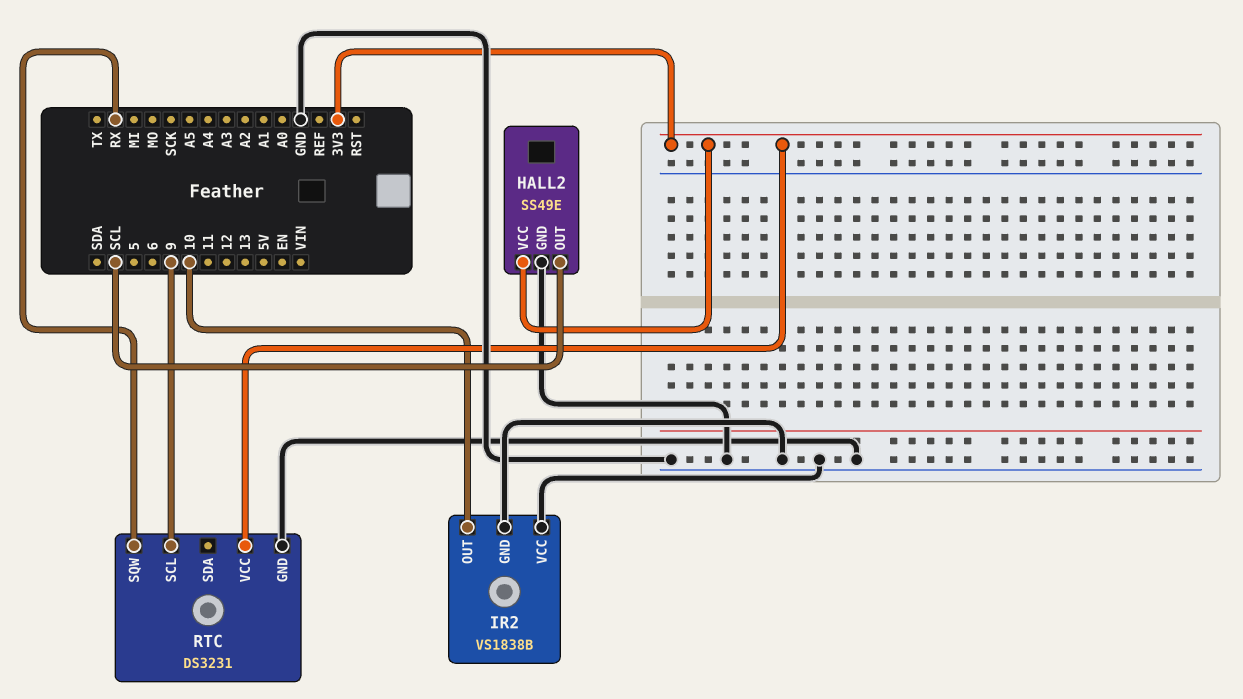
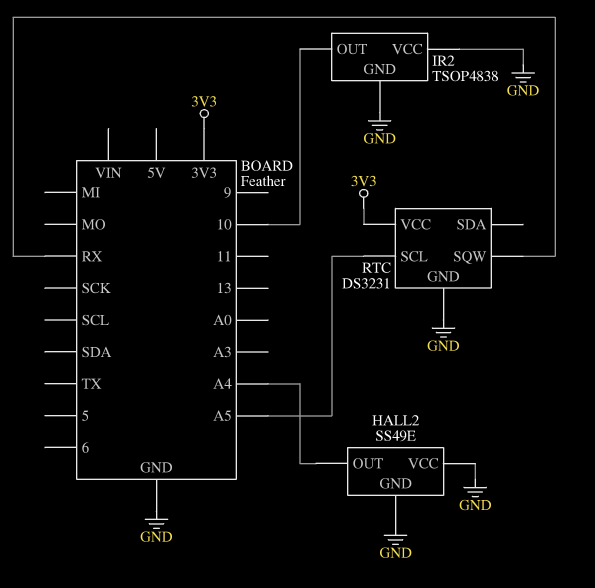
HALL2 pin OUT: SCL -> A4
HALL2 pin VCC: 3V3 -> GND
IR2: VS1838B -> TSOP4838
RTC pin SCL: 9 -> A5

